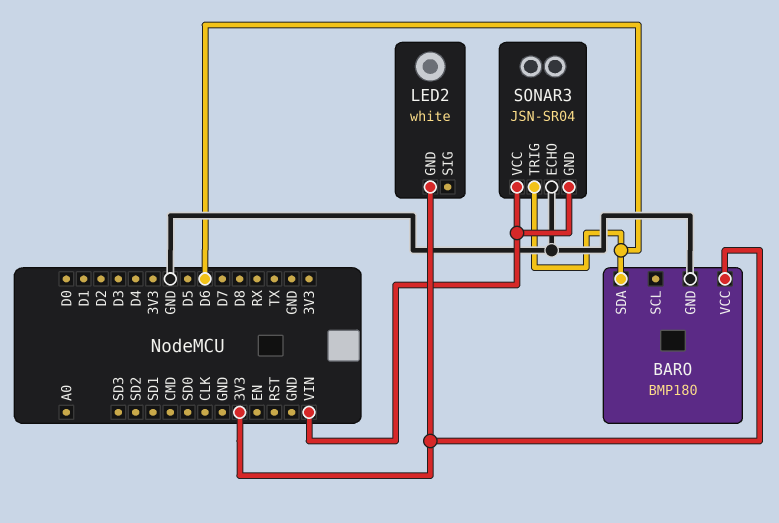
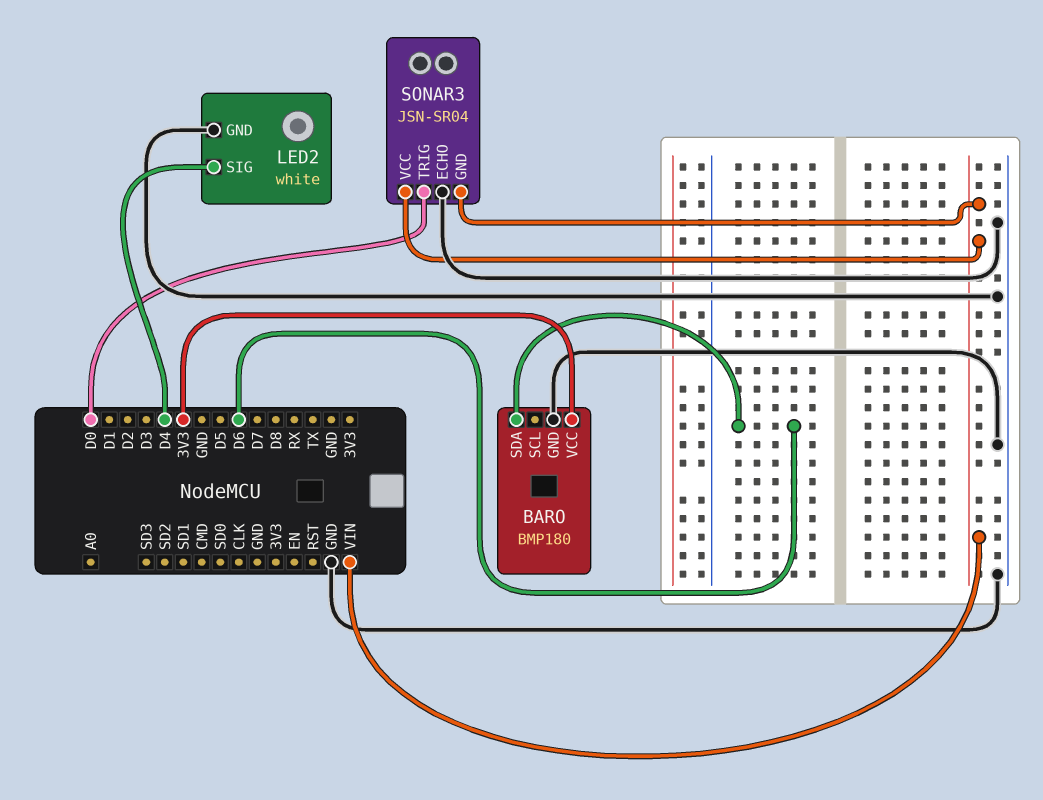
LED2 pin GND: 3V3 -> GND
LED2 pin SIG: none -> D4
SONAR3 pin TRIG: D6 -> D0

